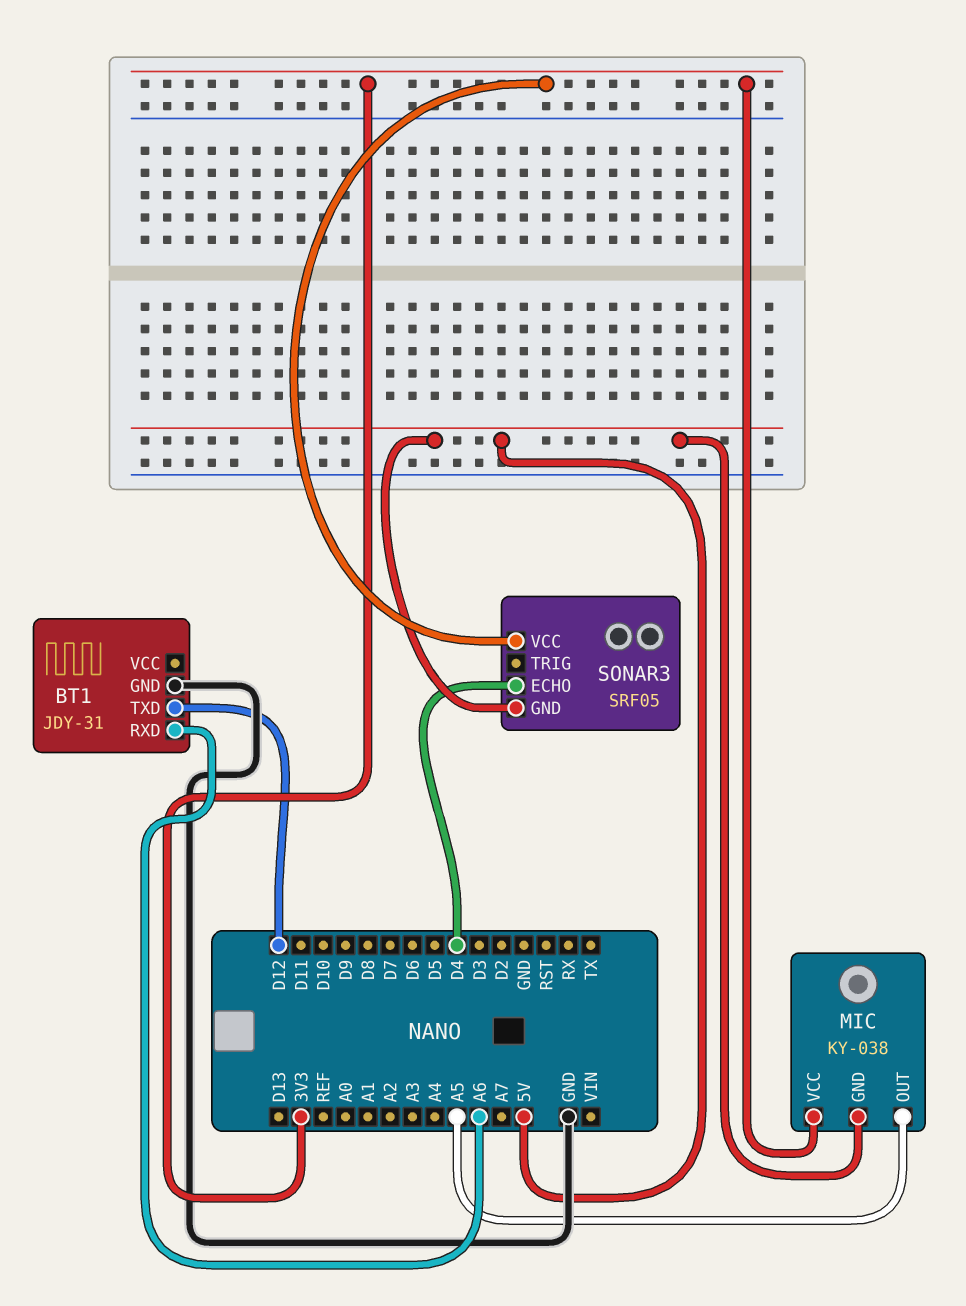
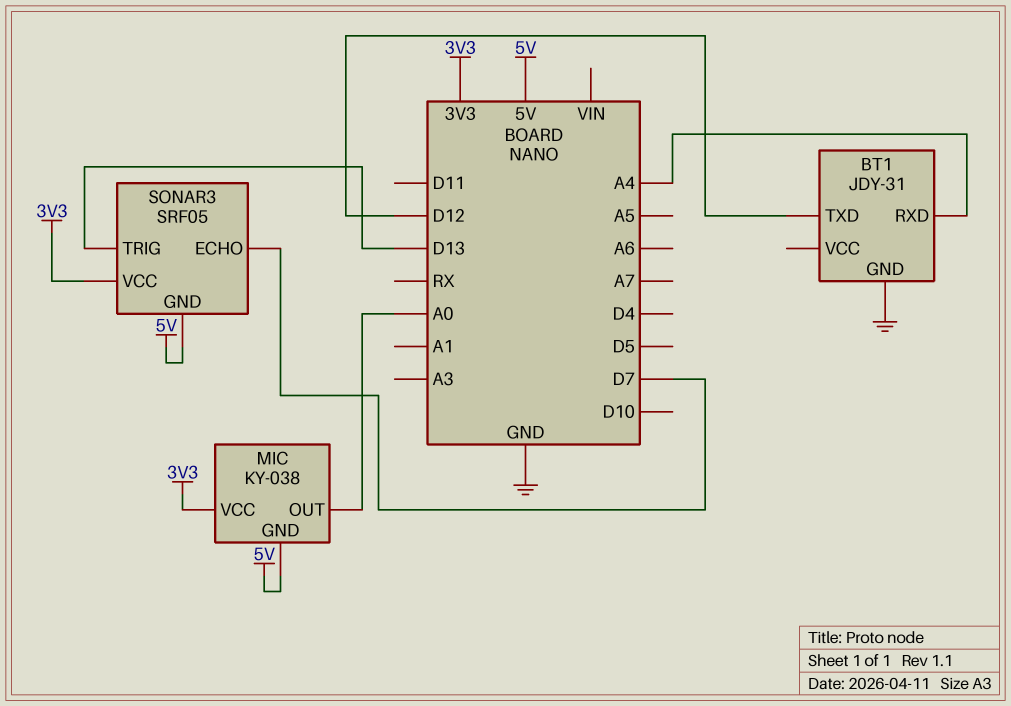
BT1 pin RXD: A6 -> A4
MIC pin OUT: A5 -> A0
SONAR3 pin ECHO: D4 -> D7
SONAR3 pin TRIG: none -> D13

